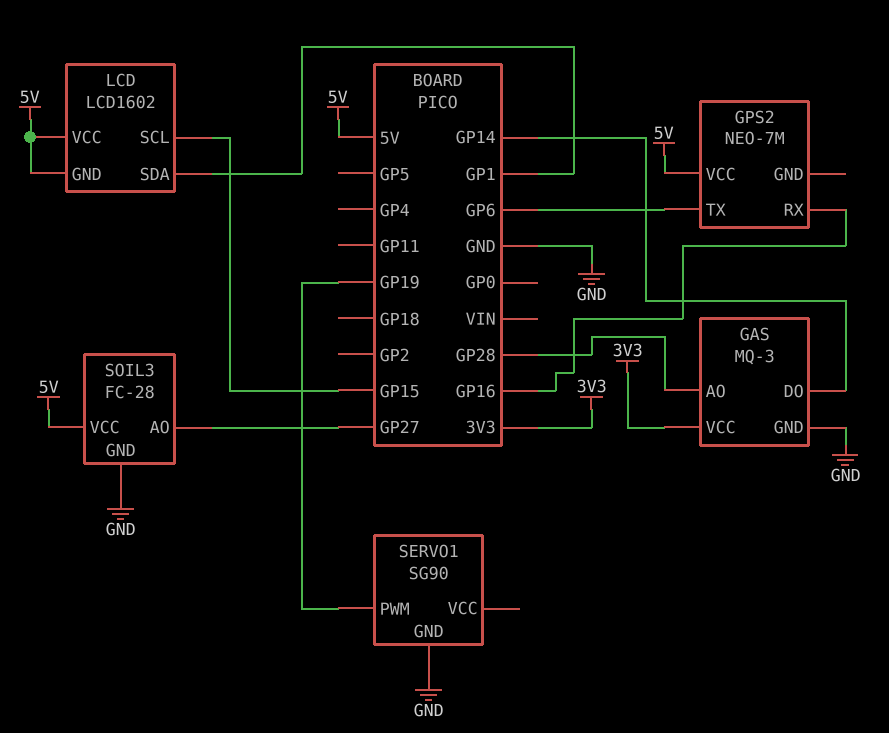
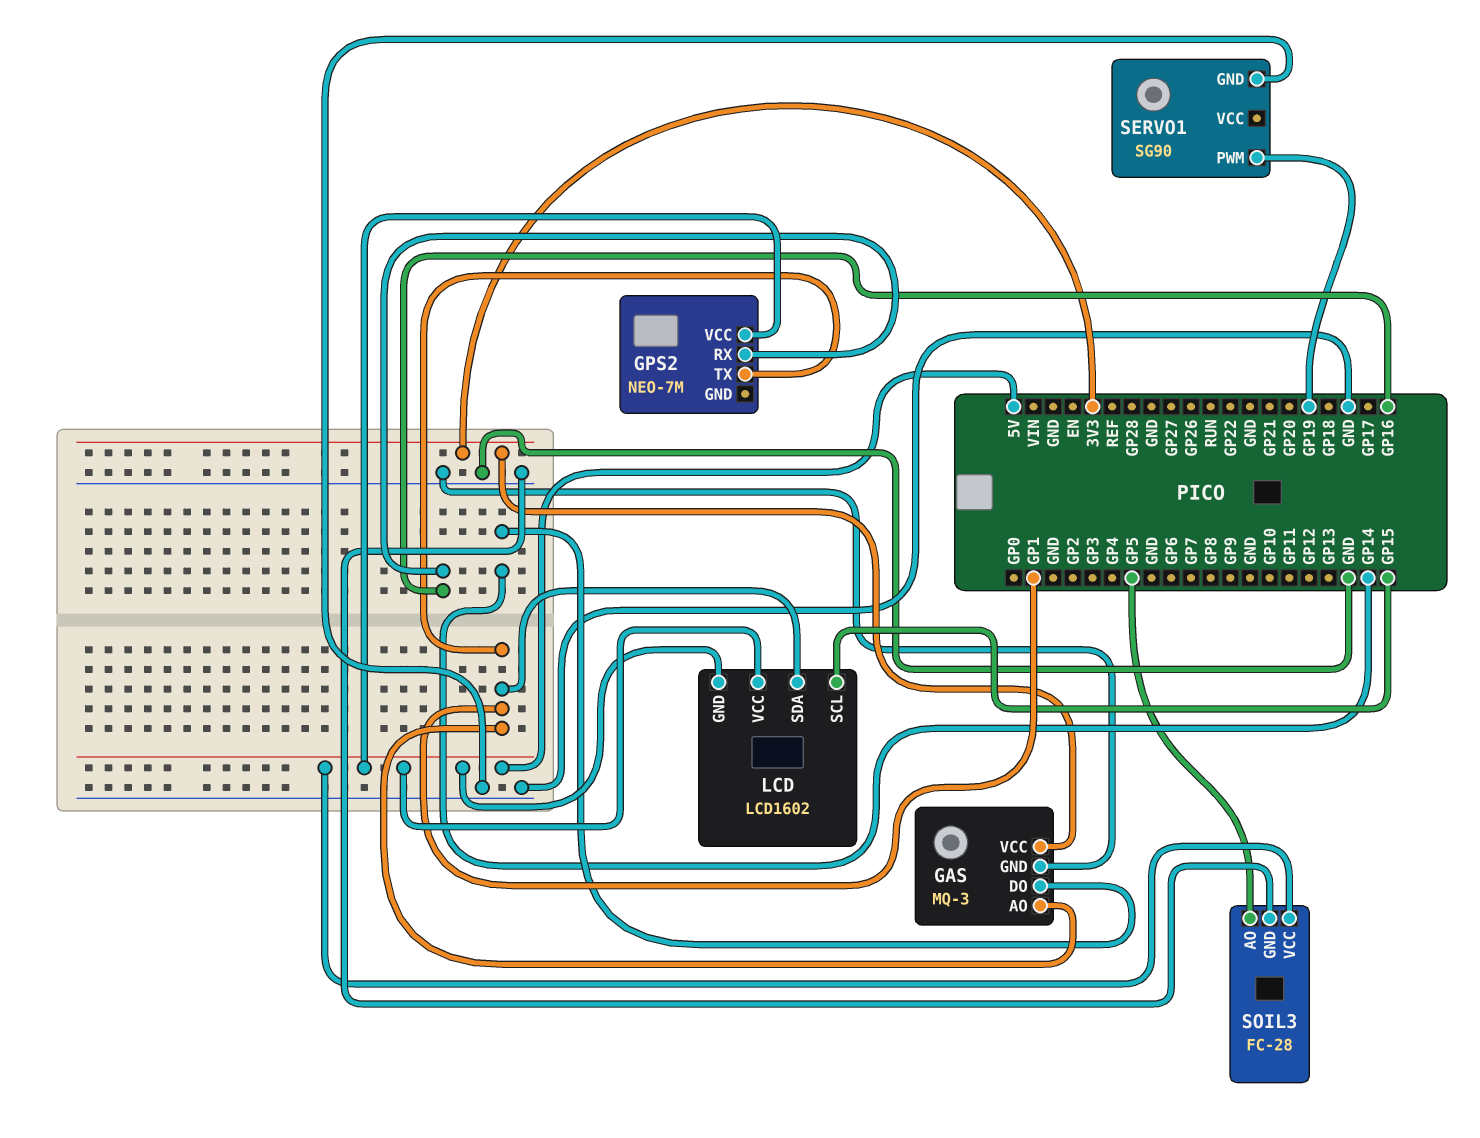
GAS pin AO: GP28 -> GP1
GPS2 pin TX: GP6 -> GP1
SOIL3 pin AO: GP27 -> GP5

